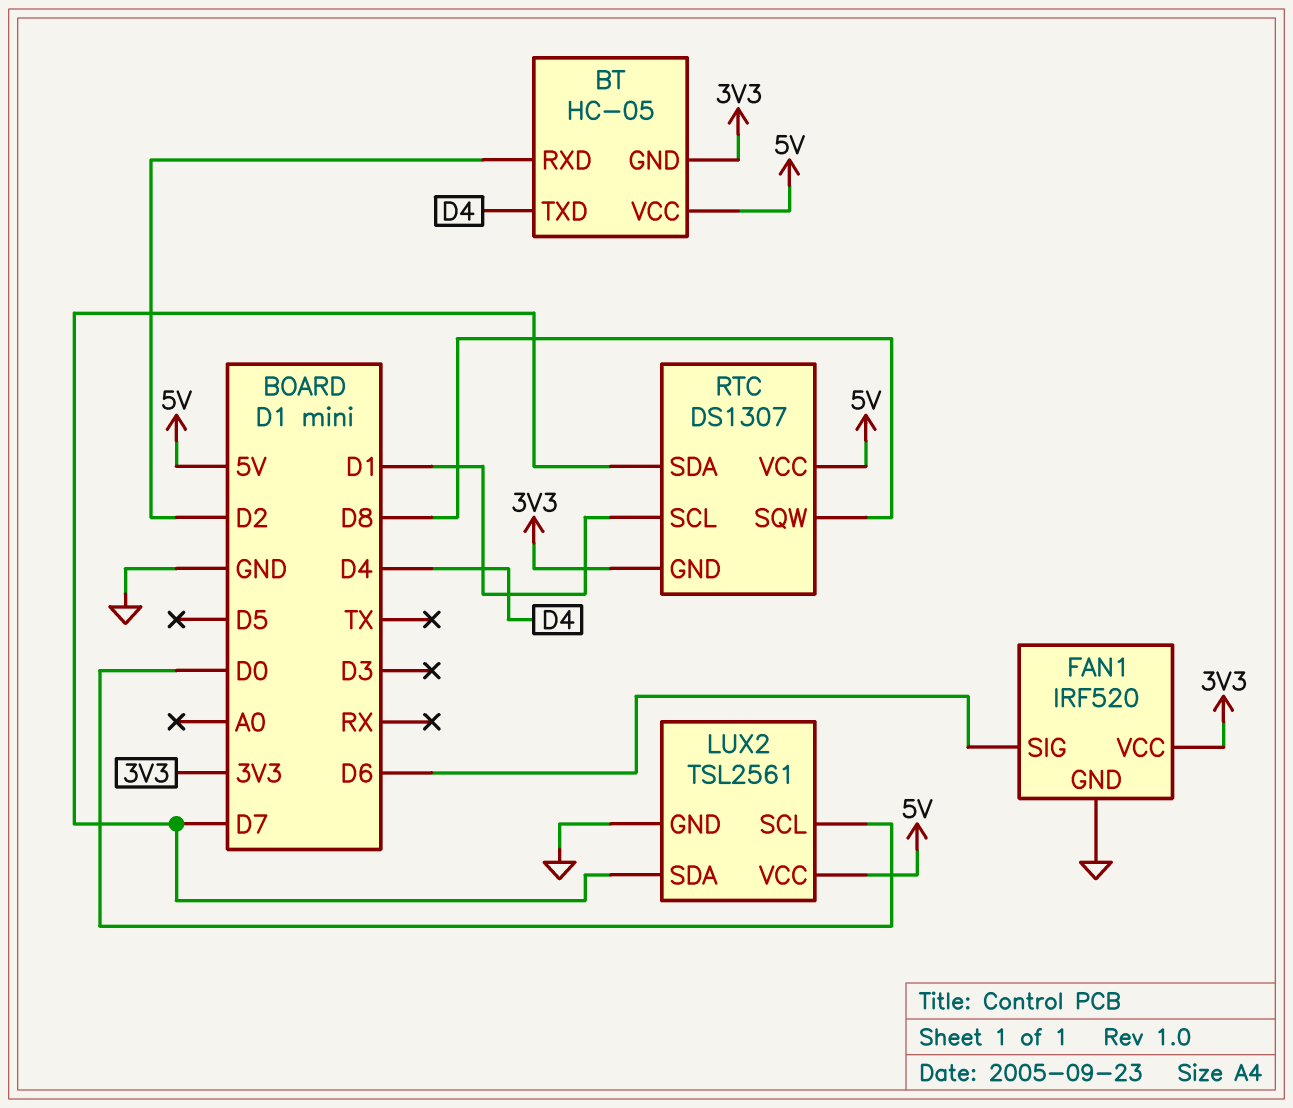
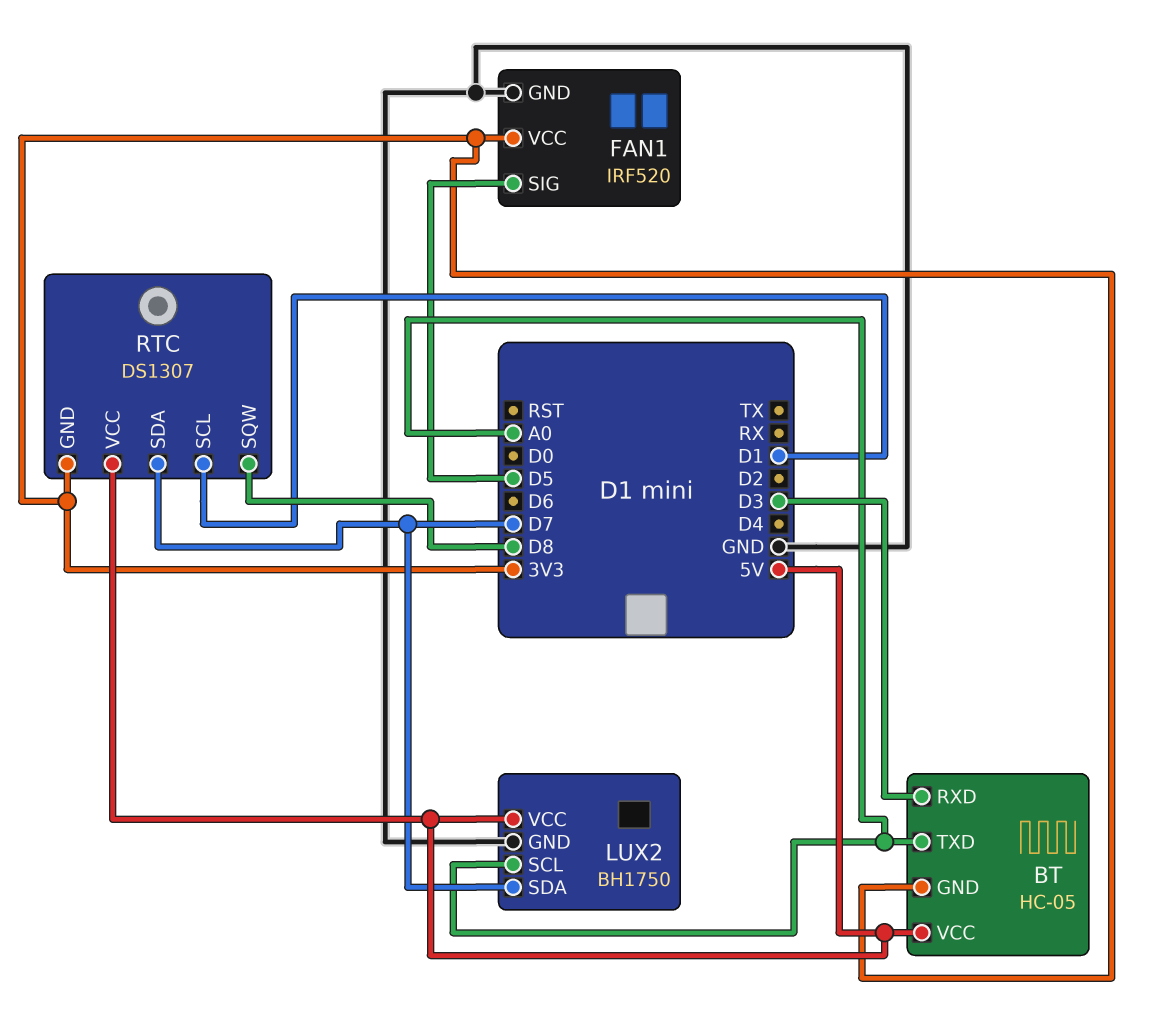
BT pin RXD: D2 -> D3
BT pin TXD: D4 -> A0
FAN1 pin SIG: D6 -> D5
LUX2: TSL2561 -> BH1750
LUX2 pin SCL: D0 -> A0

